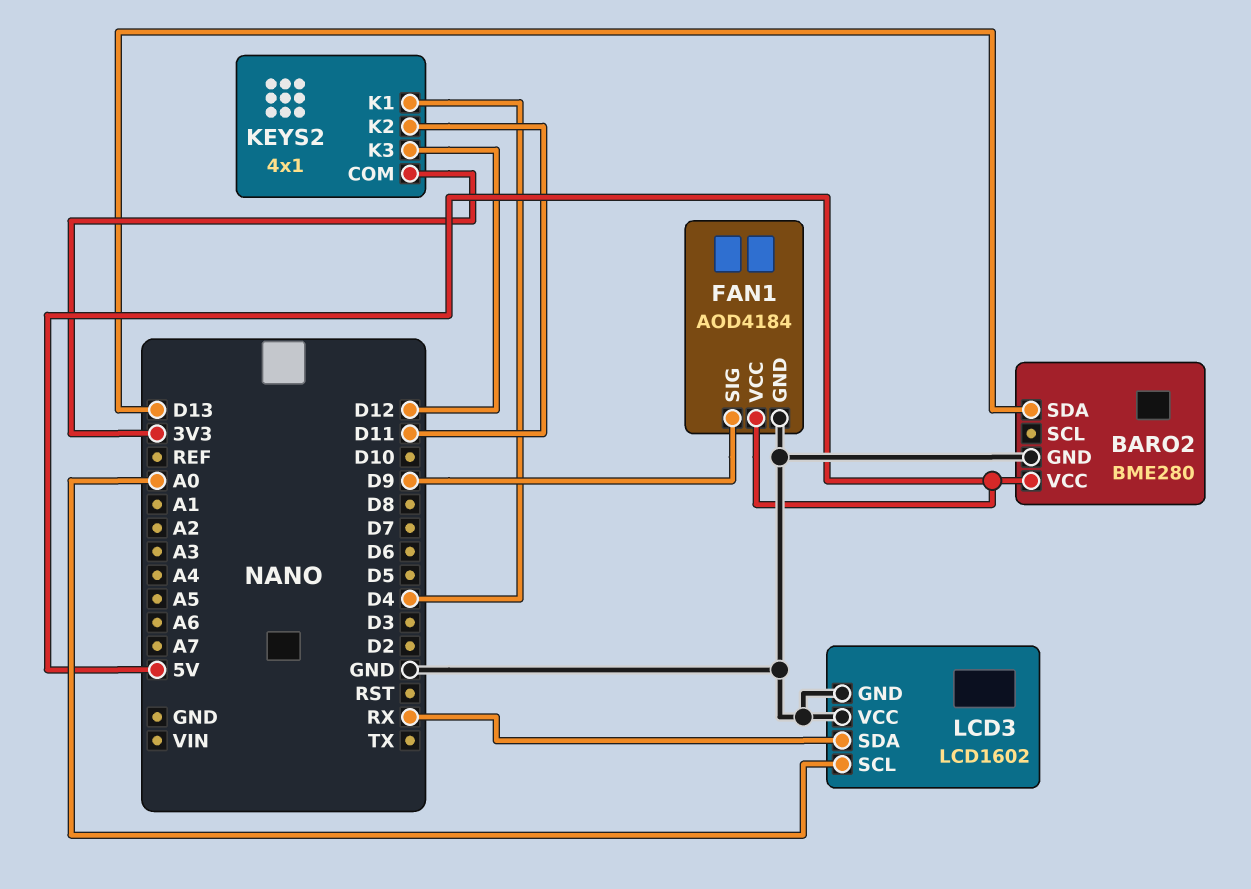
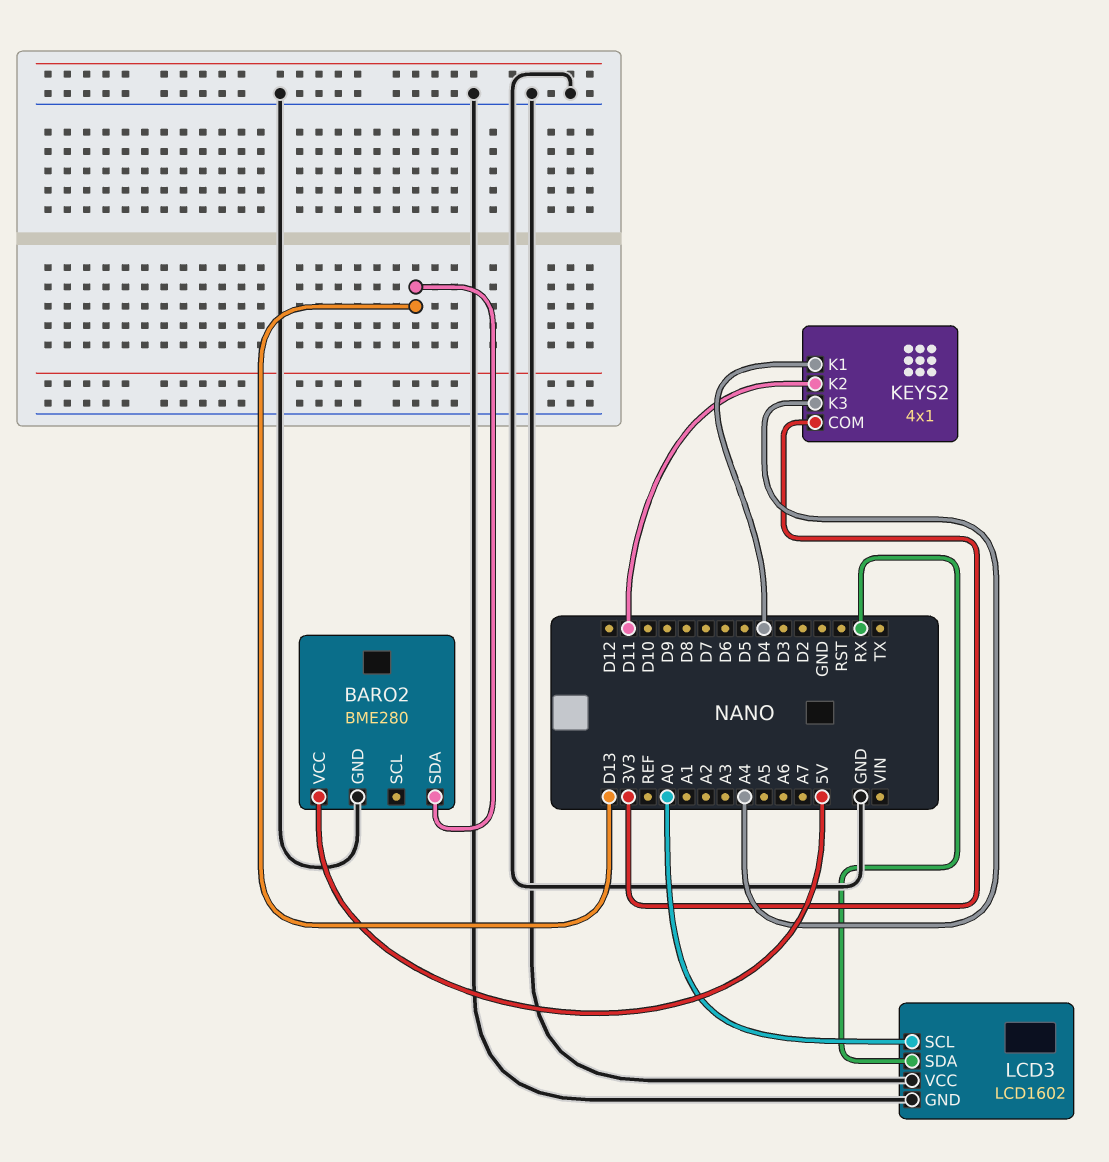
FAN1: AOD4184 -> none
FAN1 pin GND: GND -> none
FAN1 pin SIG: D9 -> none
FAN1 pin VCC: 5V -> none
KEYS2 pin K3: D12 -> A4

